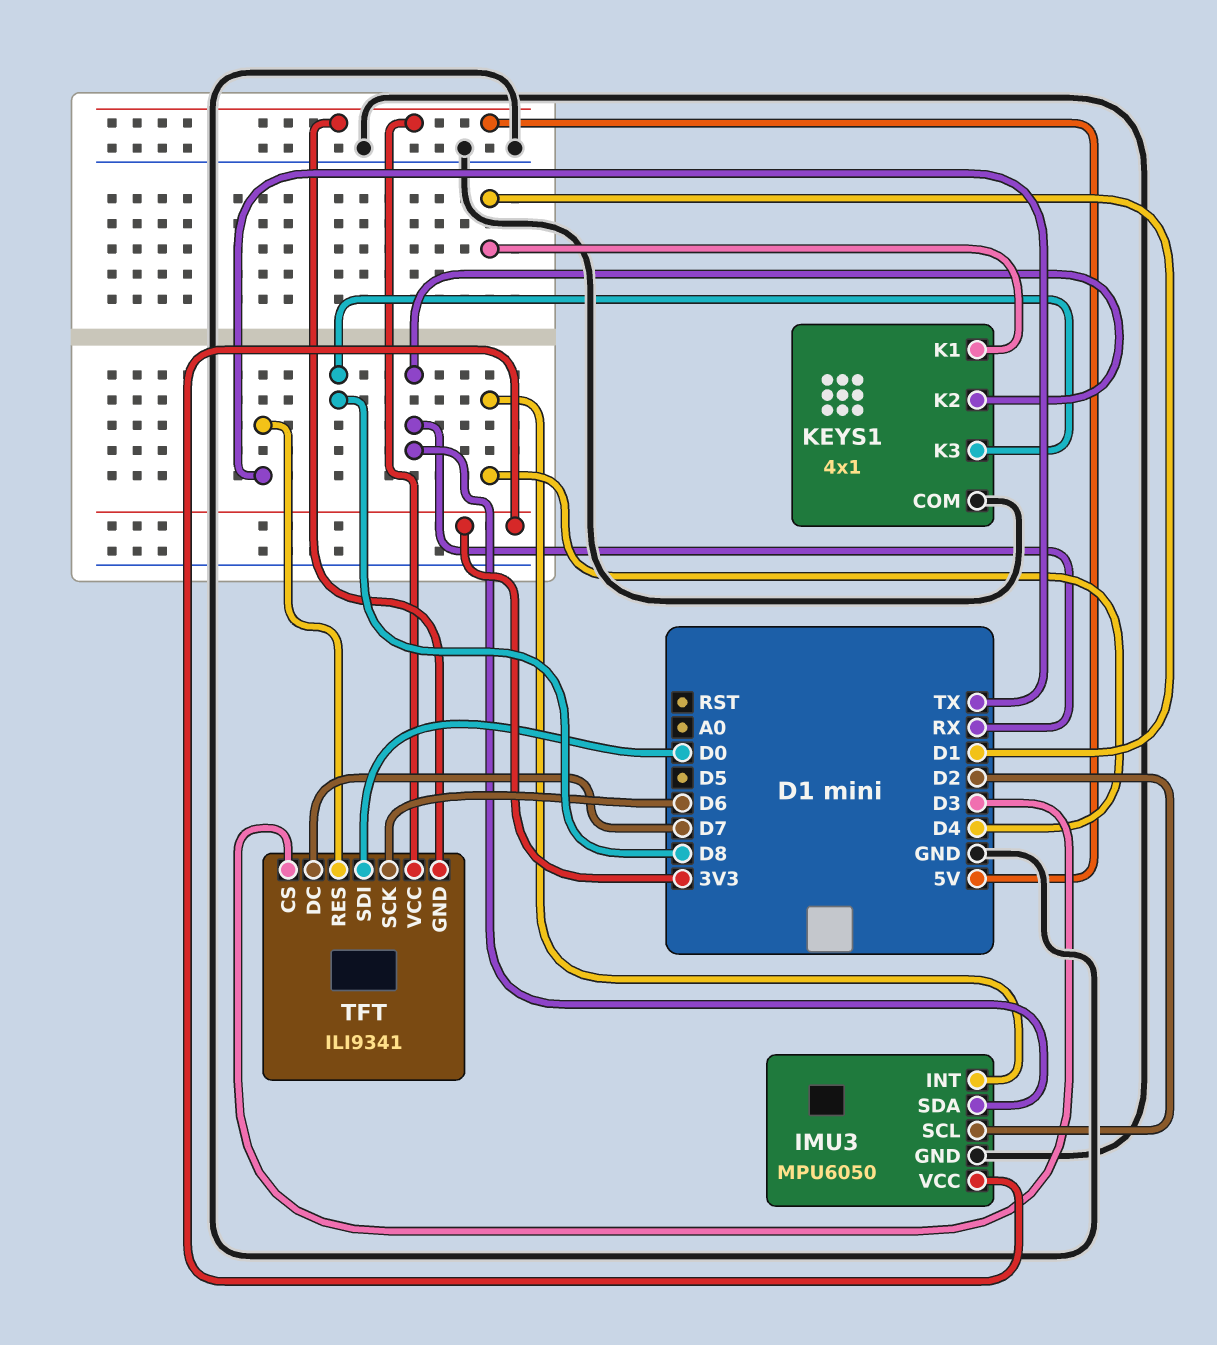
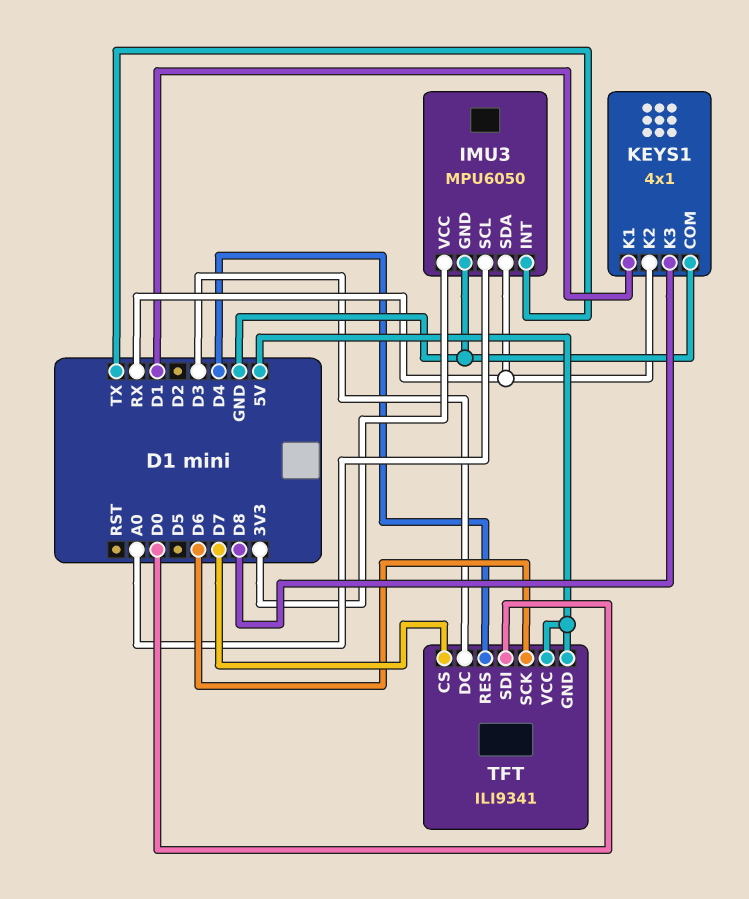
IMU3 pin INT: D4 -> TX
IMU3 pin SCL: D2 -> A0
TFT pin CS: D3 -> D7
TFT pin DC: D7 -> D3
TFT pin RES: TX -> D4

